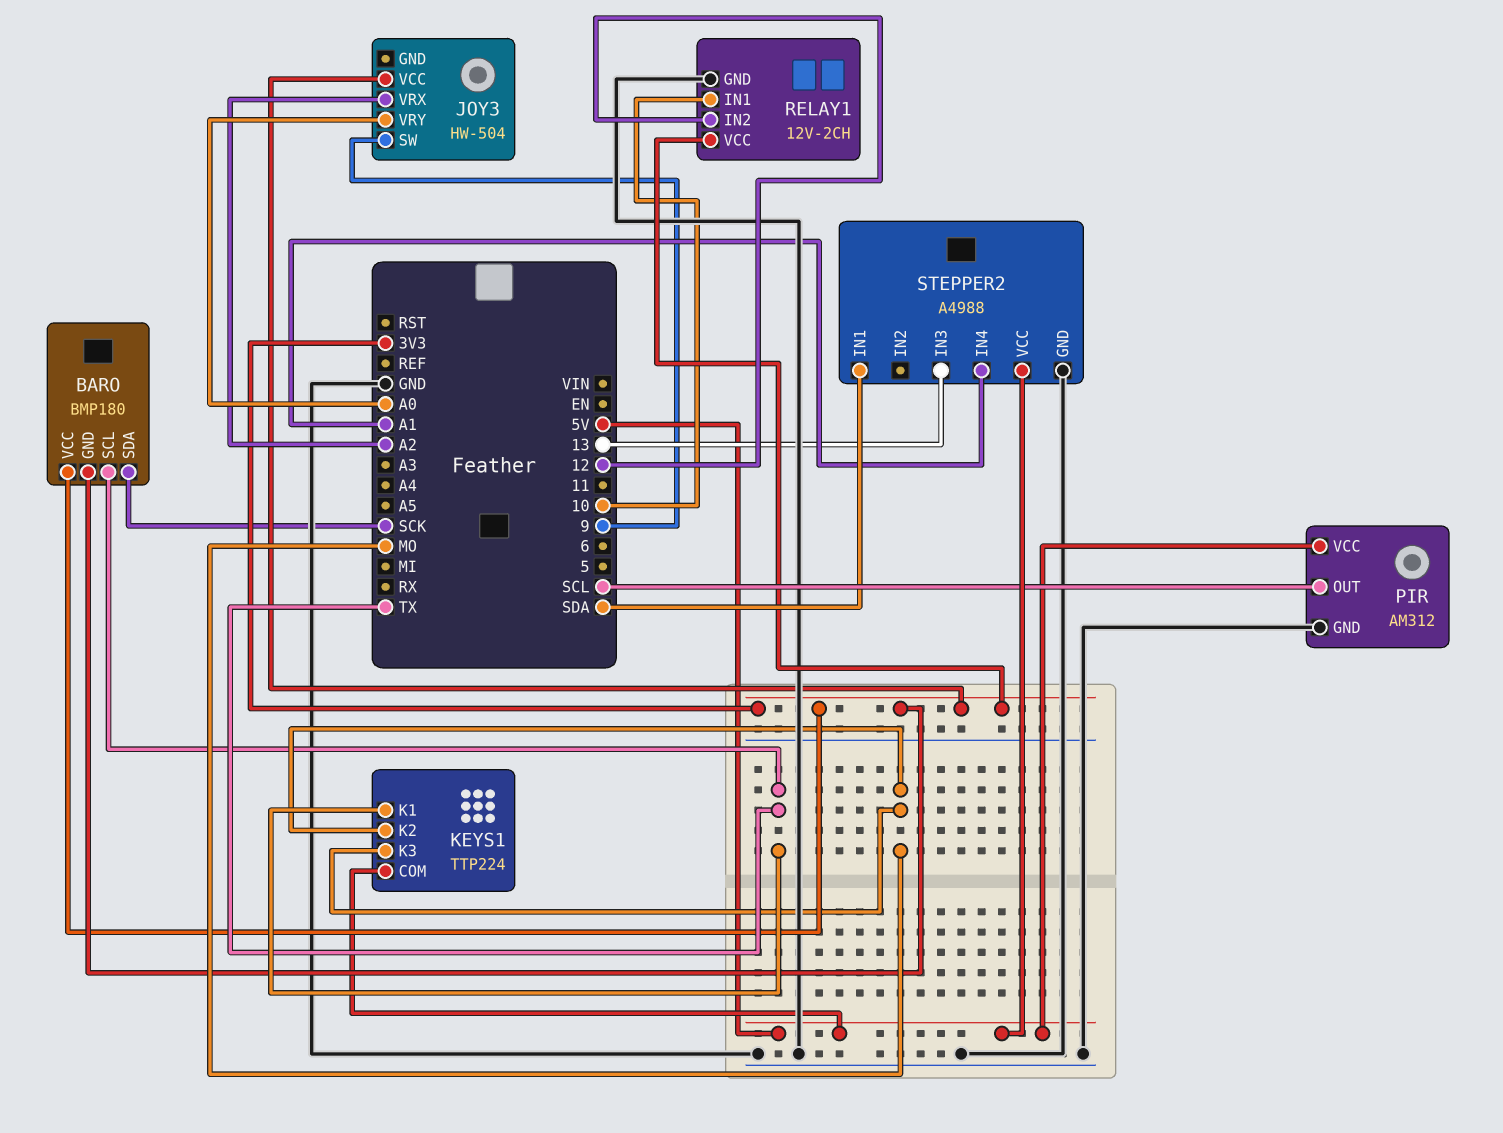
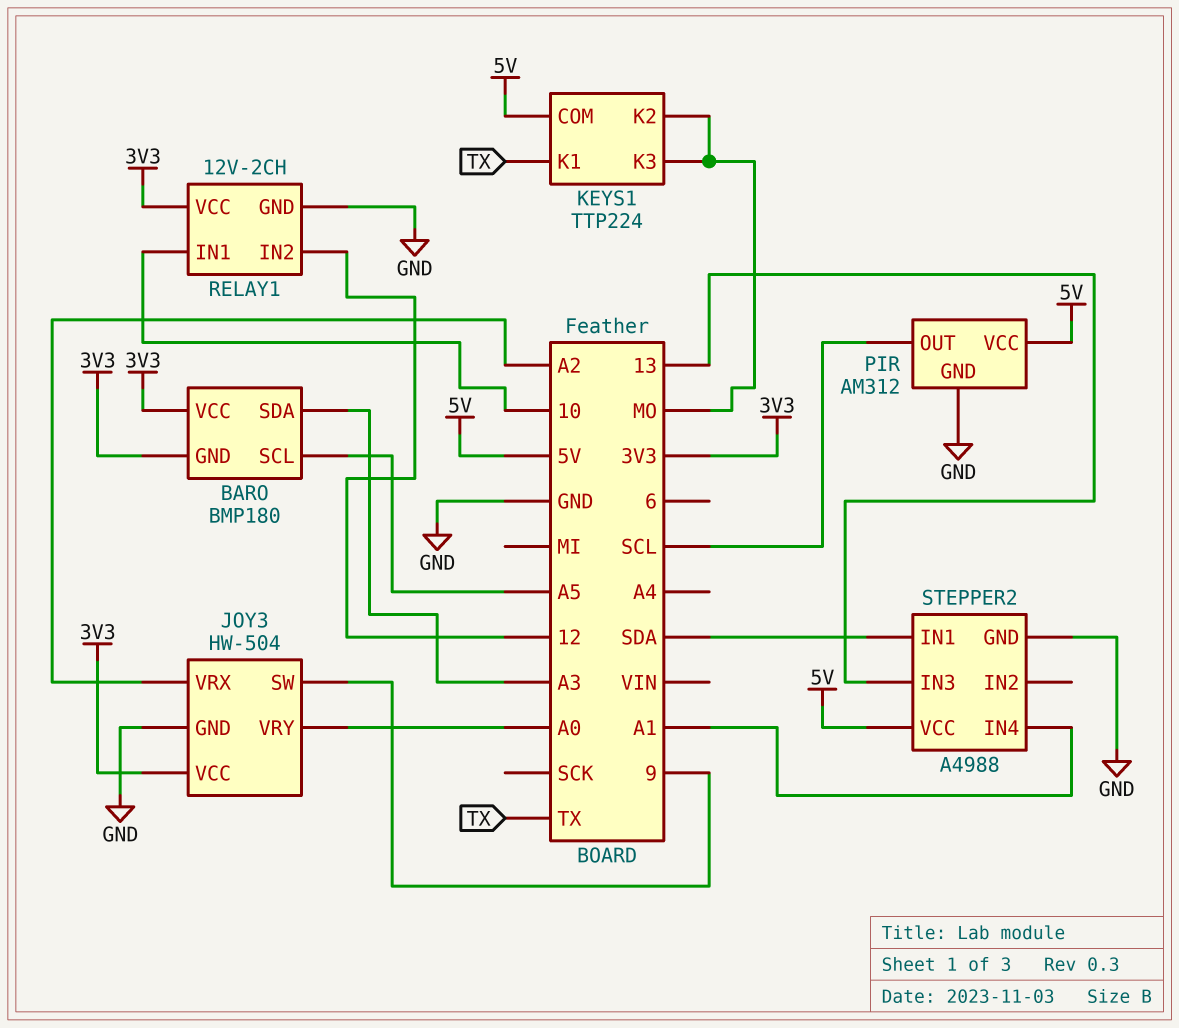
BARO pin SCL: TX -> A5
BARO pin SDA: SCK -> A3
JOY3 pin GND: none -> GND

